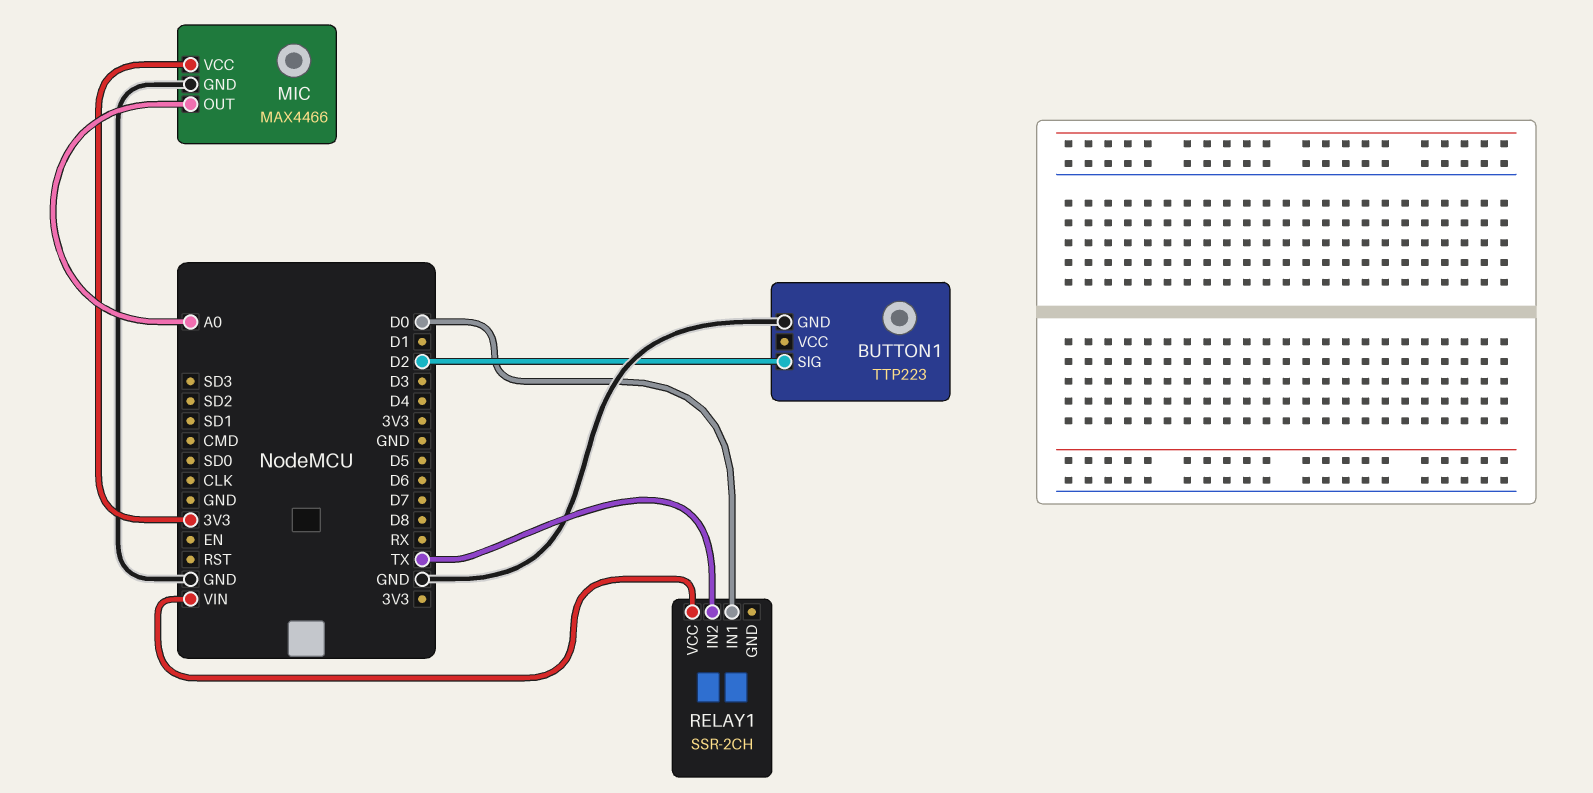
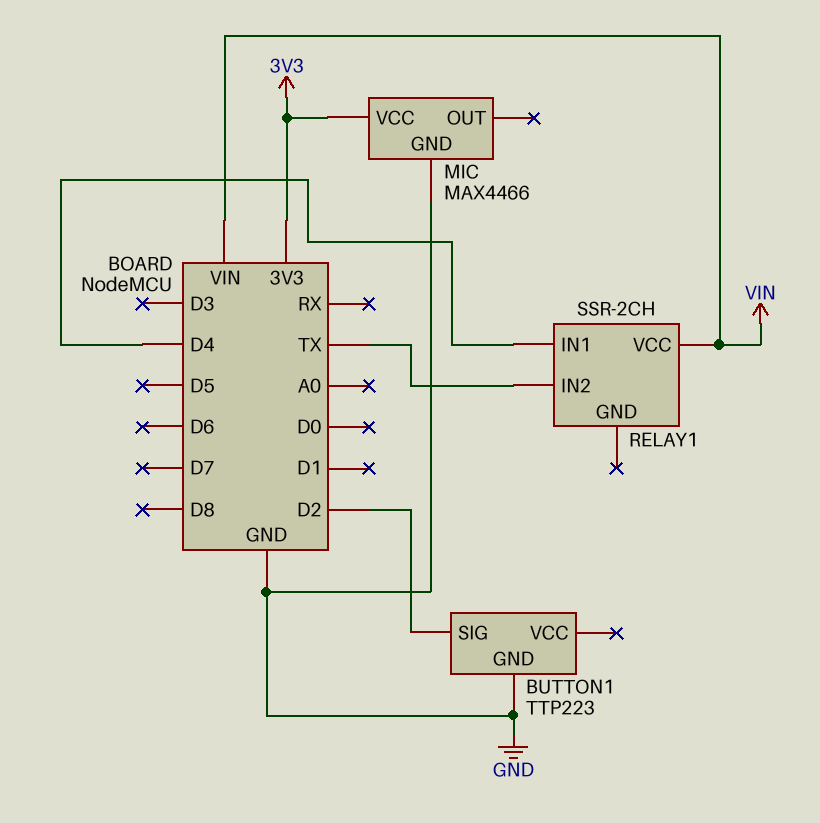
MIC pin OUT: A0 -> none
RELAY1 pin IN1: D0 -> D4

